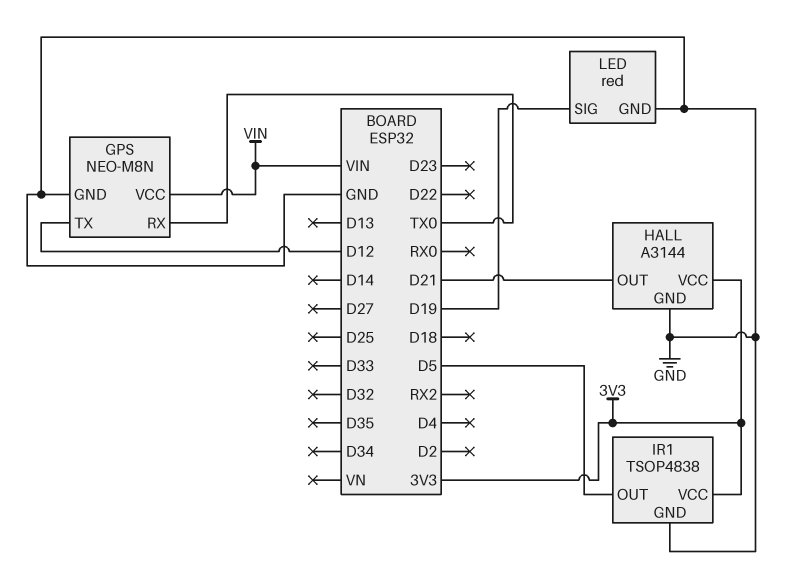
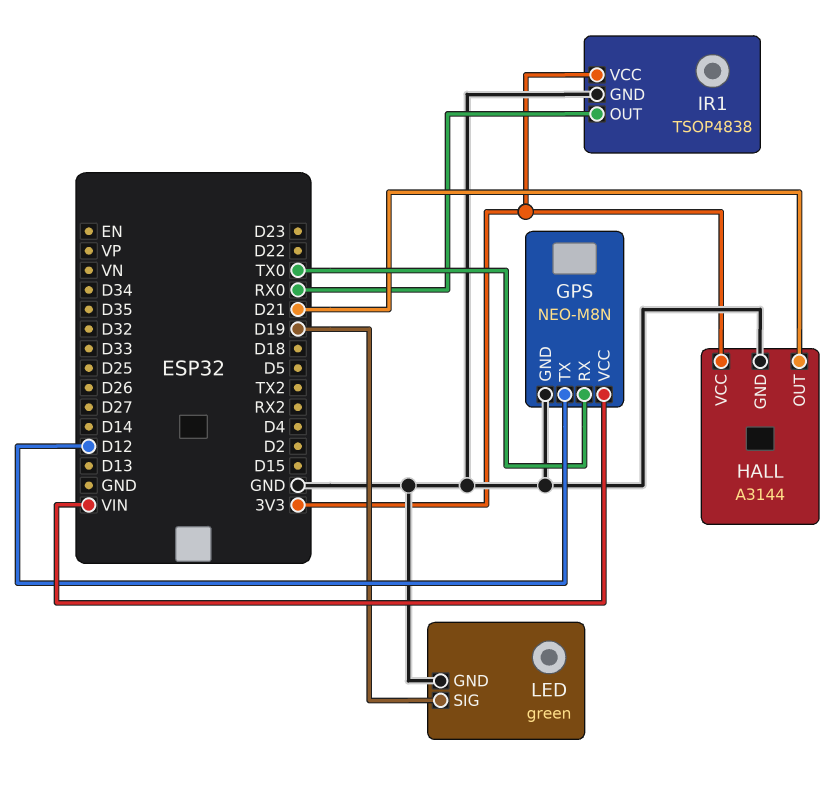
IR1 pin OUT: D5 -> RX0
LED: red -> green

